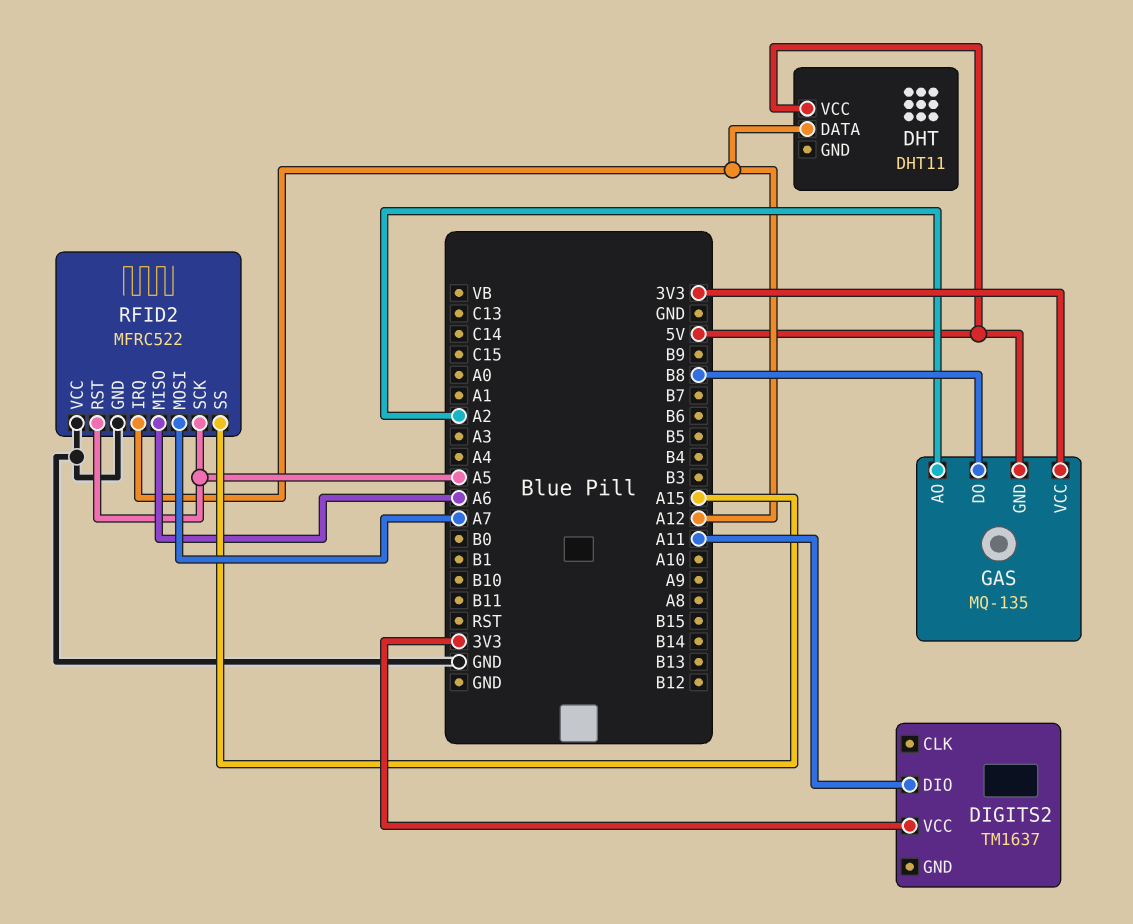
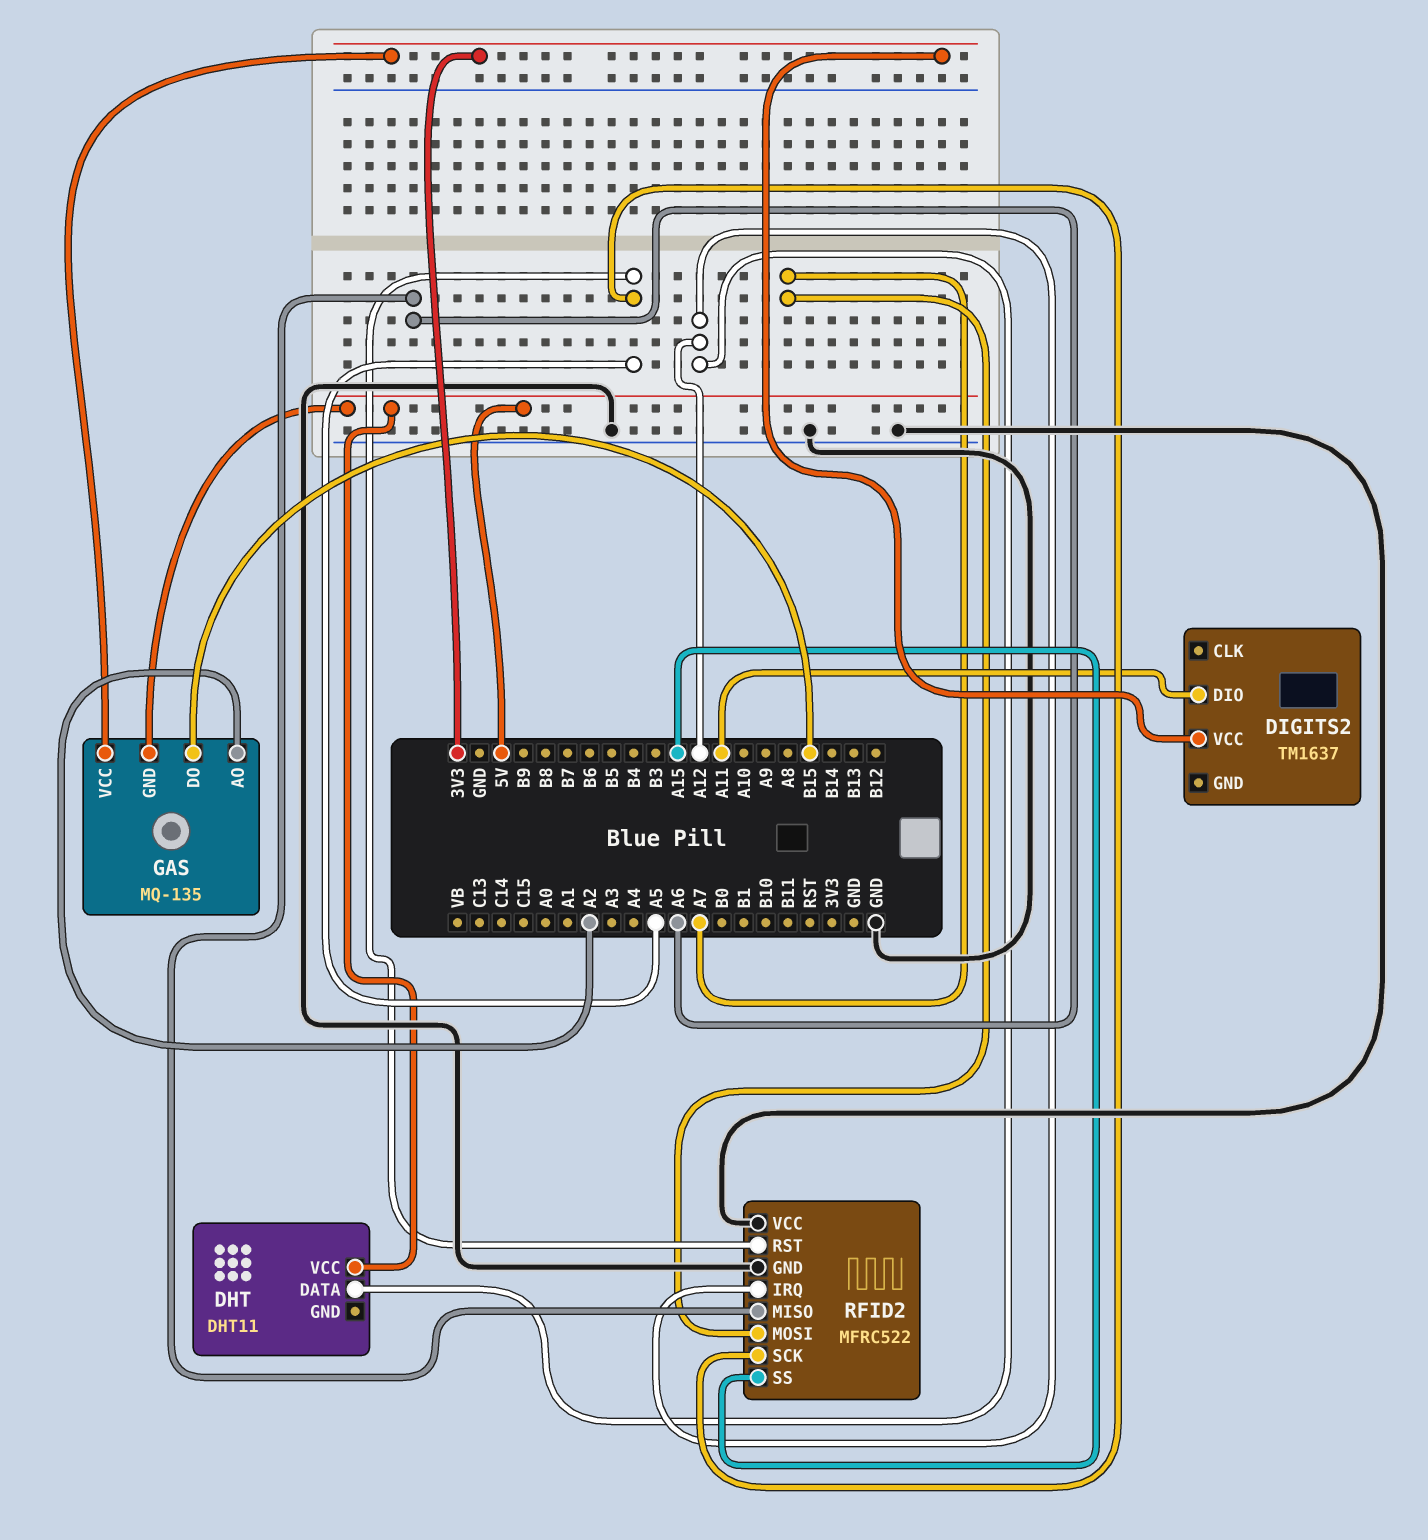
GAS pin DO: B8 -> B15

